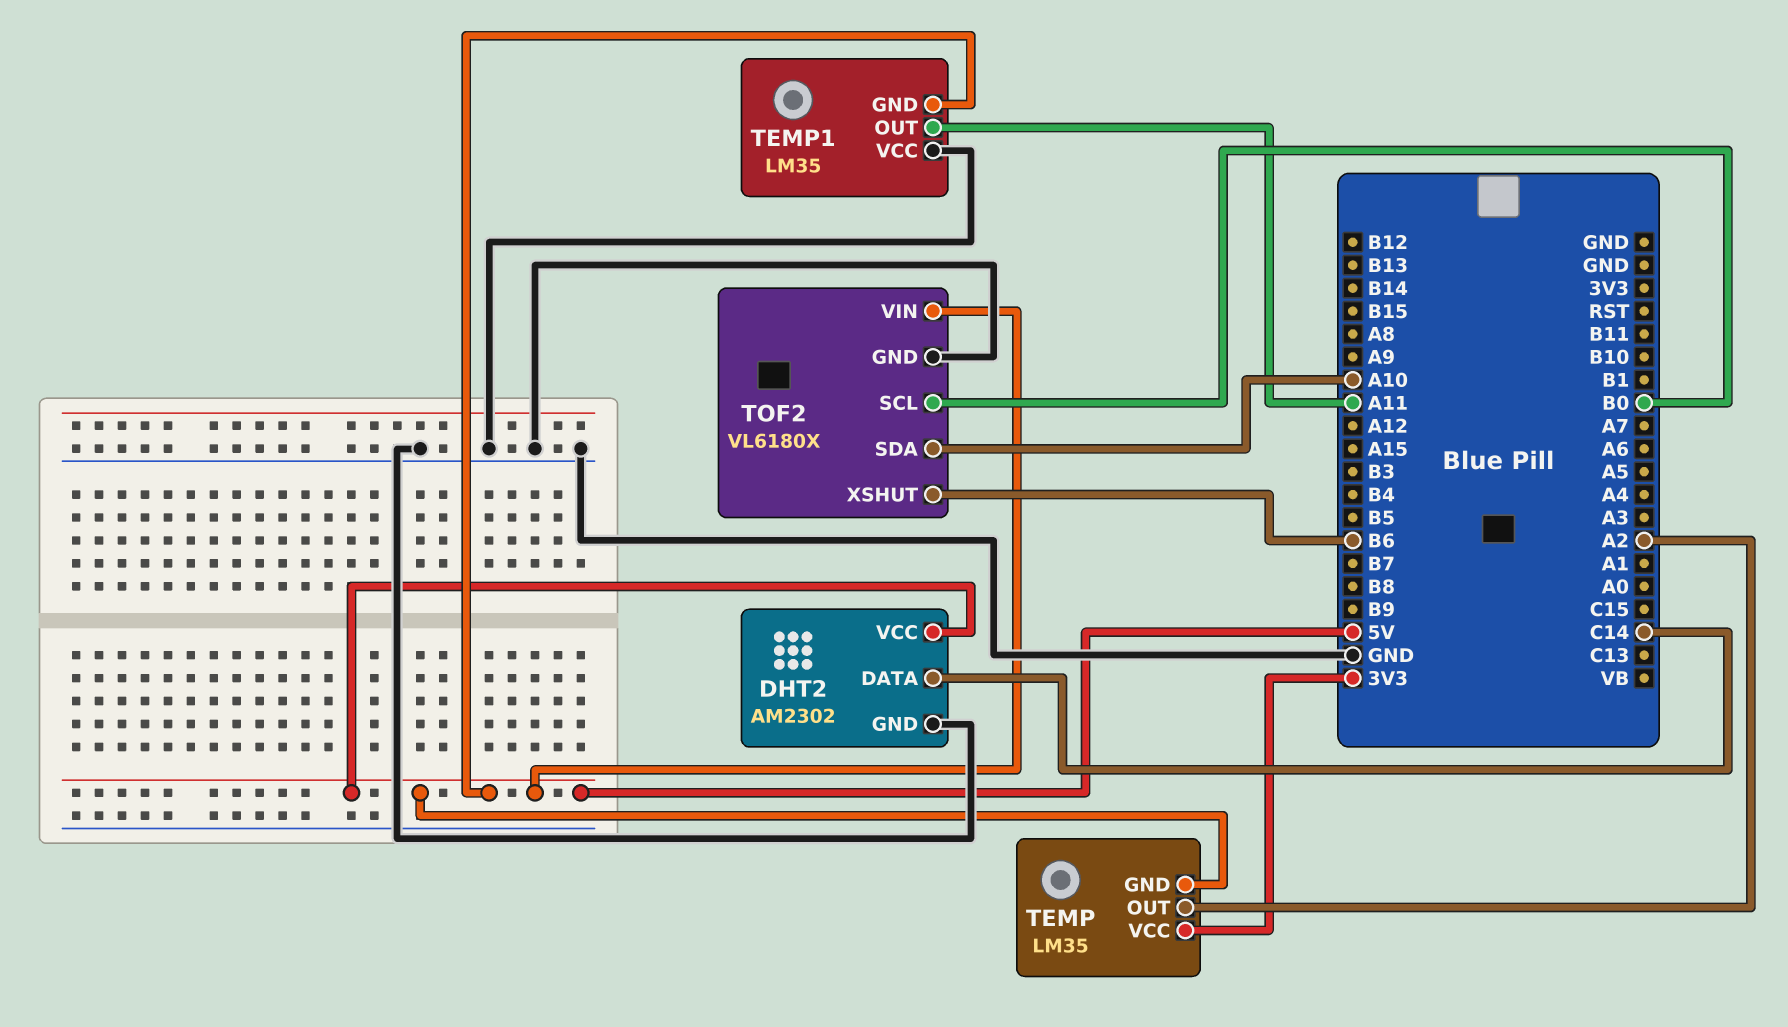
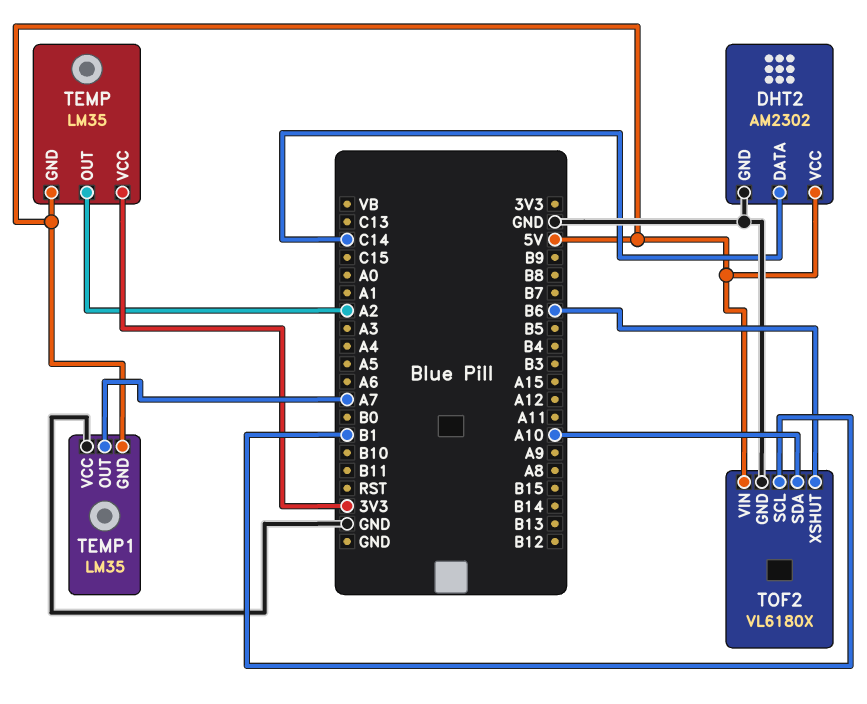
TEMP1 pin OUT: A11 -> A7
TOF2 pin SCL: B0 -> B1

